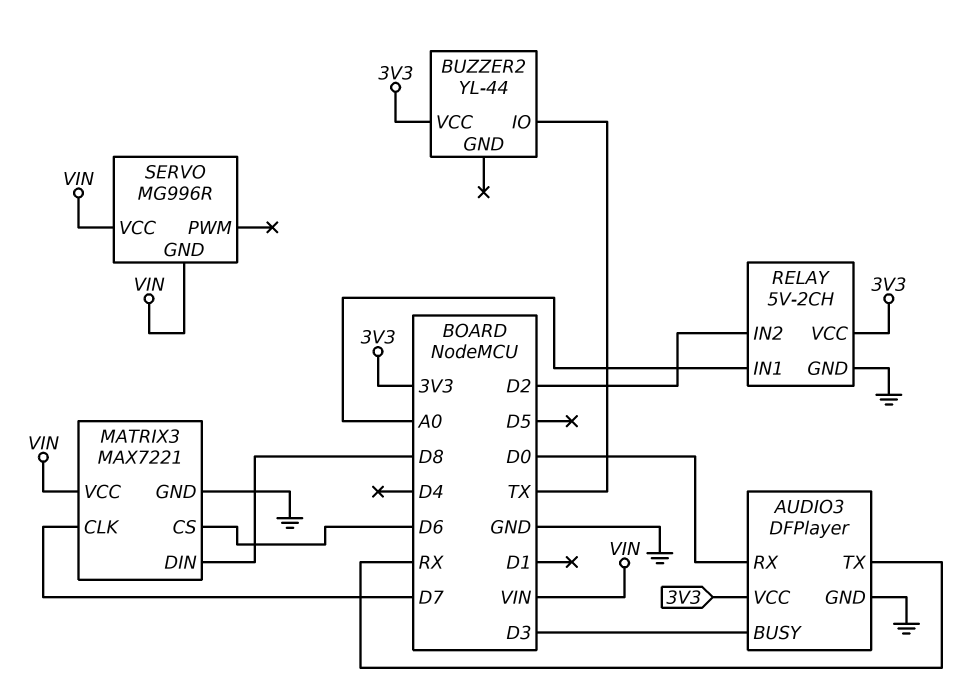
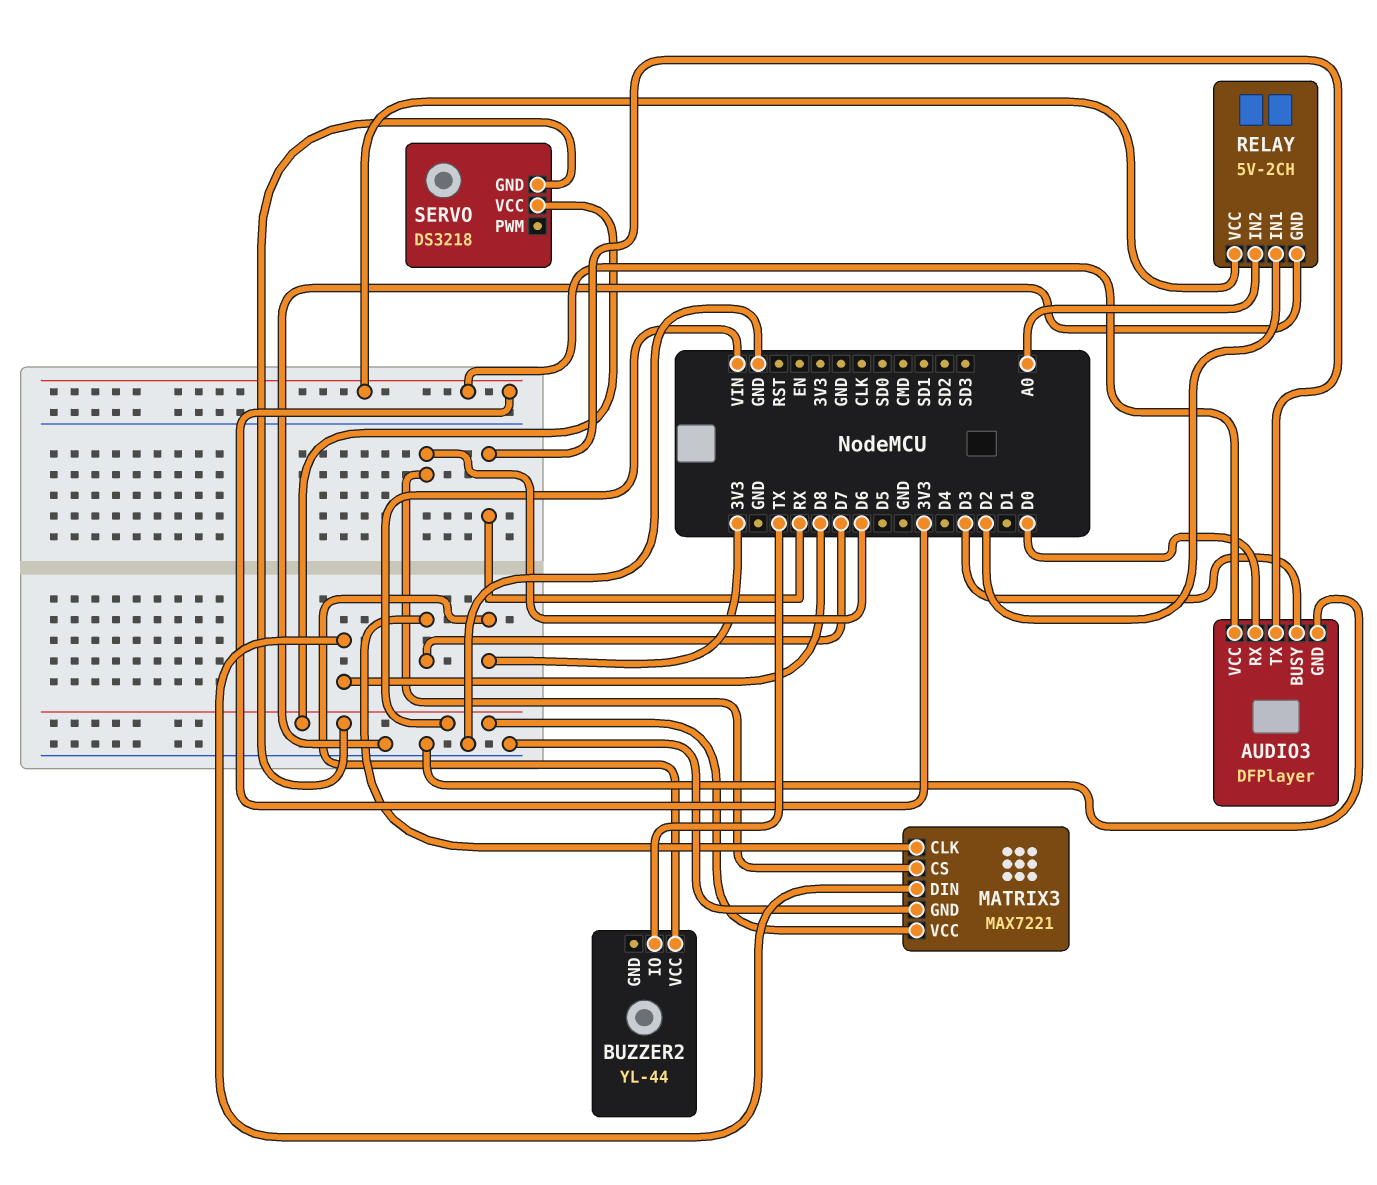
RELAY pin IN1: A0 -> D2
RELAY pin IN2: D2 -> A0
SERVO: MG996R -> DS3218

